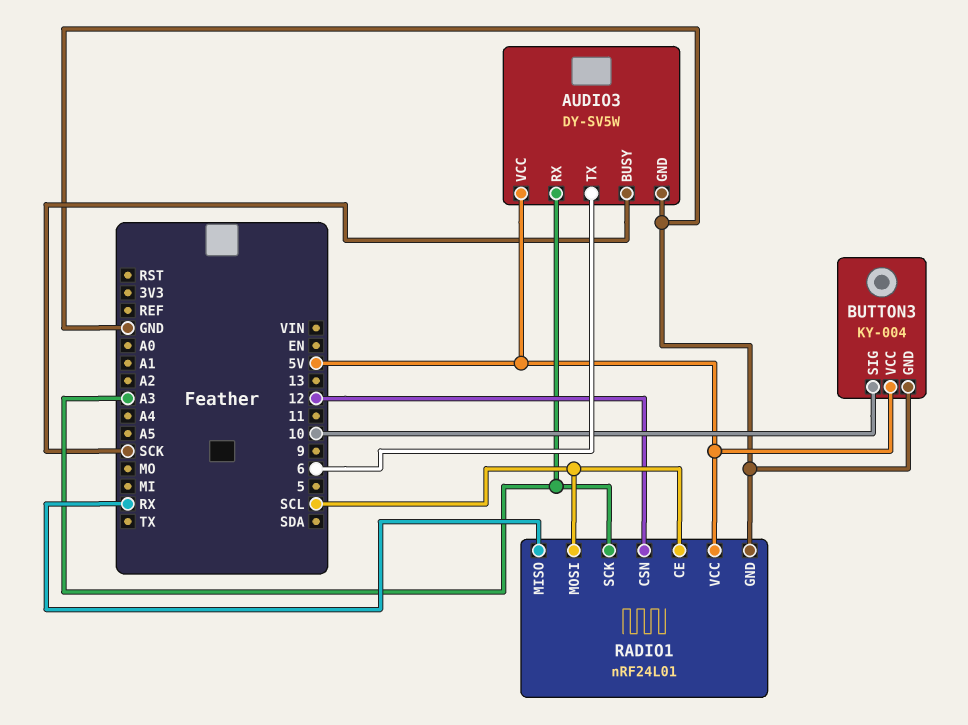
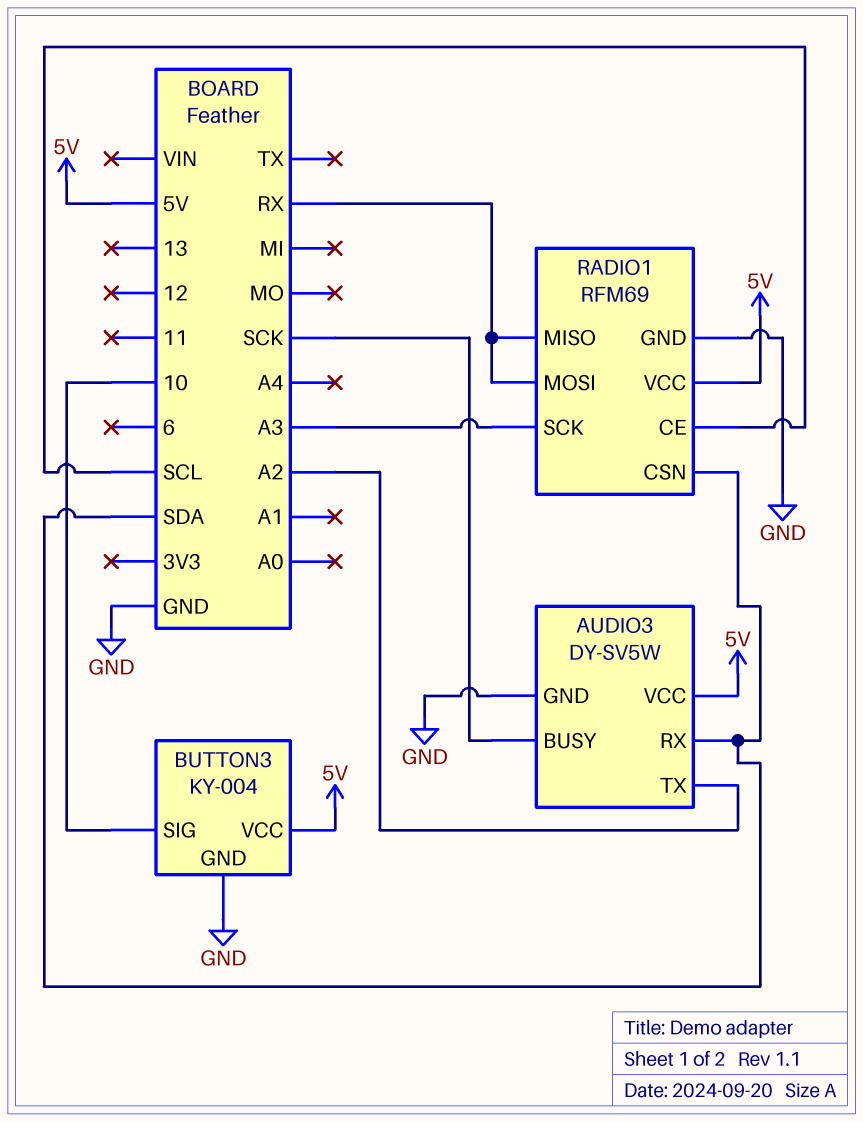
AUDIO3 pin RX: A3 -> SDA
AUDIO3 pin TX: 6 -> A2
RADIO1: nRF24L01 -> RFM69
RADIO1 pin CSN: 12 -> SDA
RADIO1 pin MOSI: SCL -> RX

